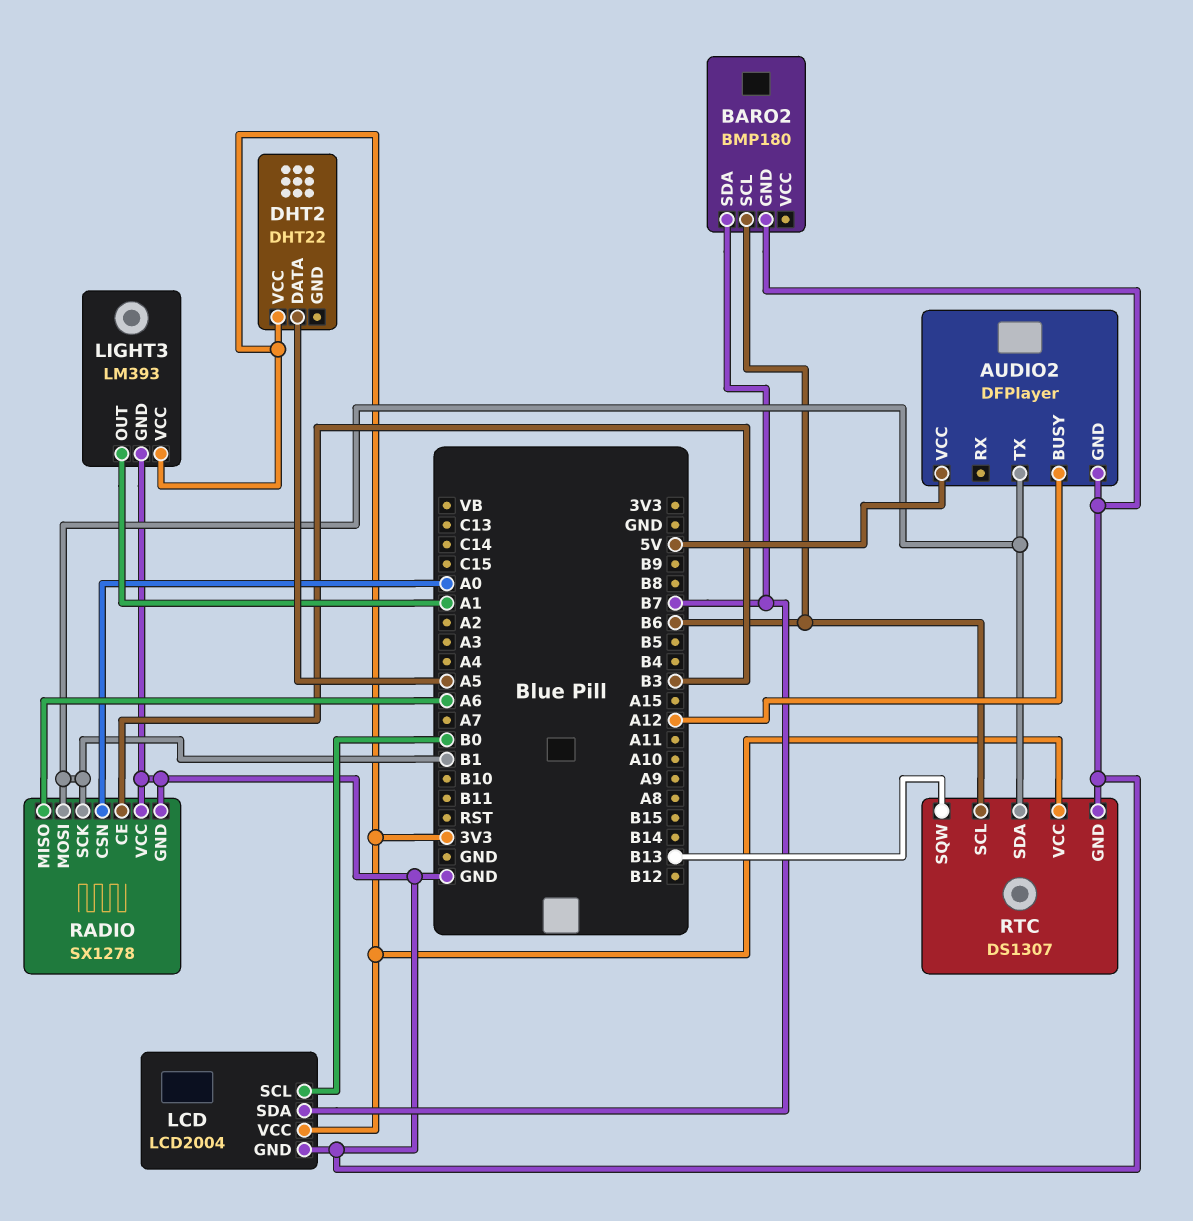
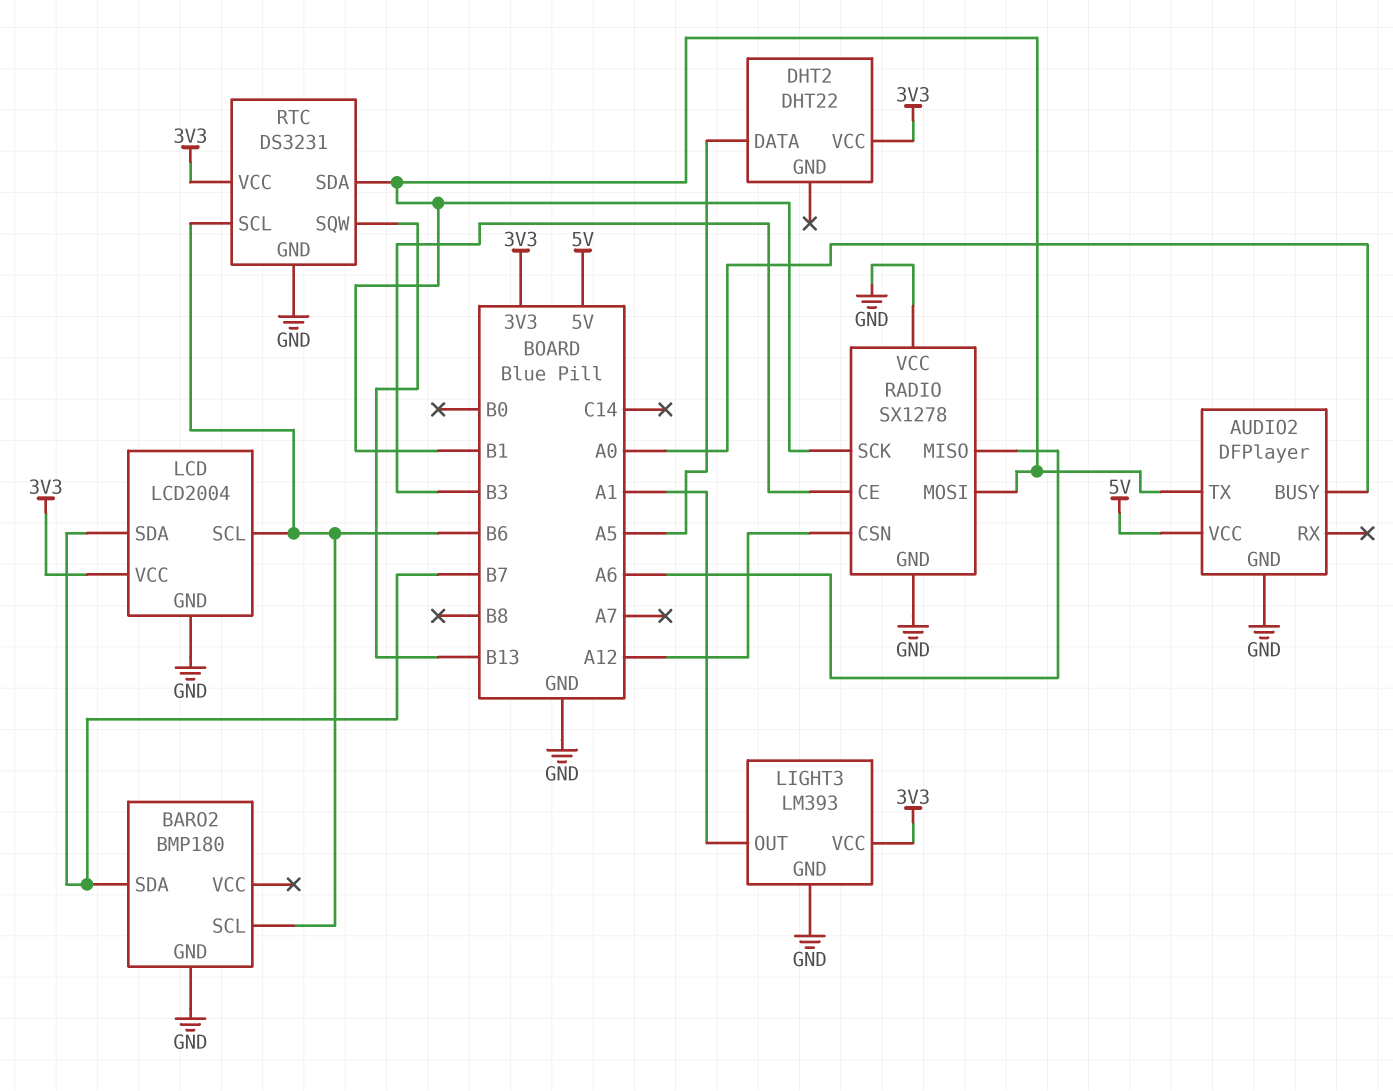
AUDIO2 pin BUSY: A12 -> A0
LCD pin SCL: B0 -> B6
RADIO pin CSN: A0 -> A12
RTC: DS1307 -> DS3231

